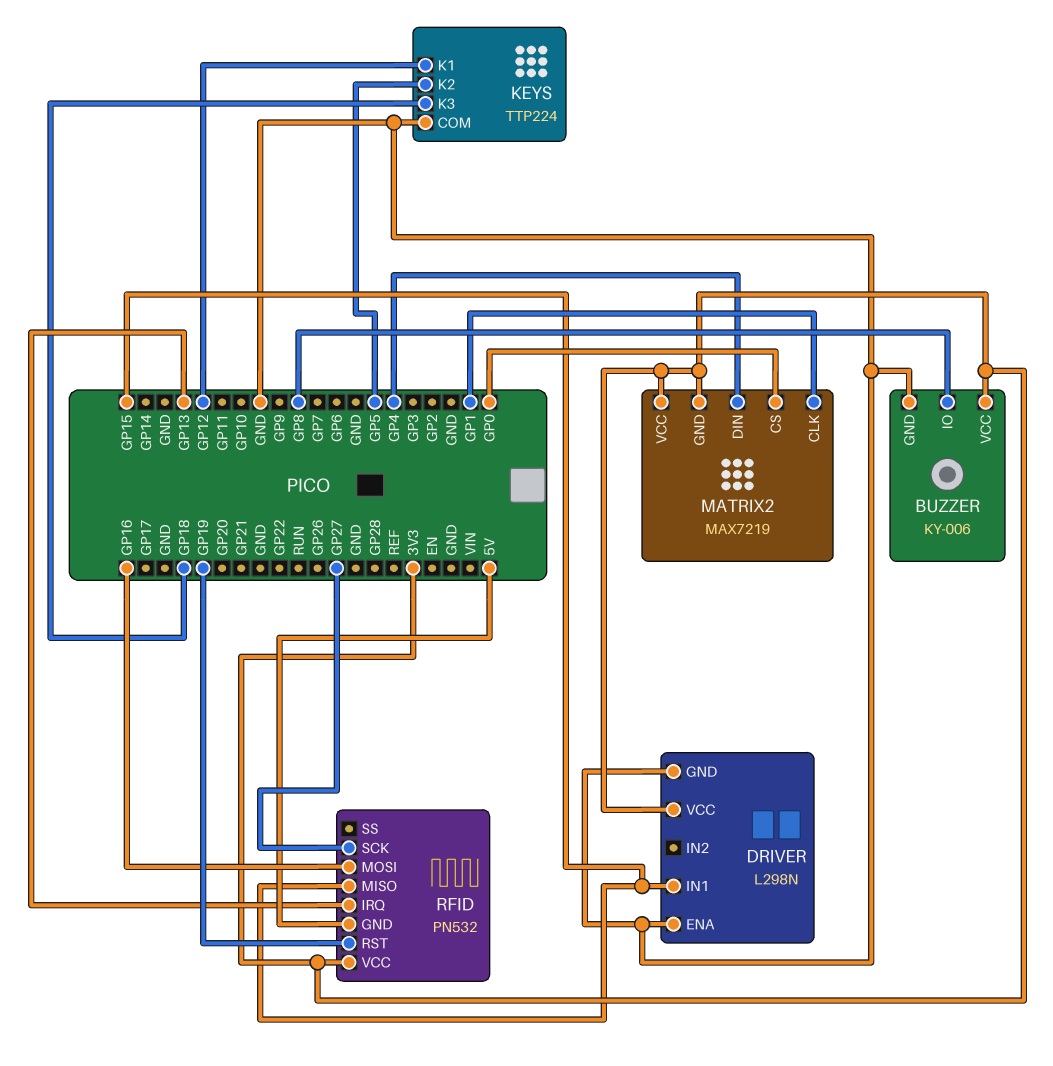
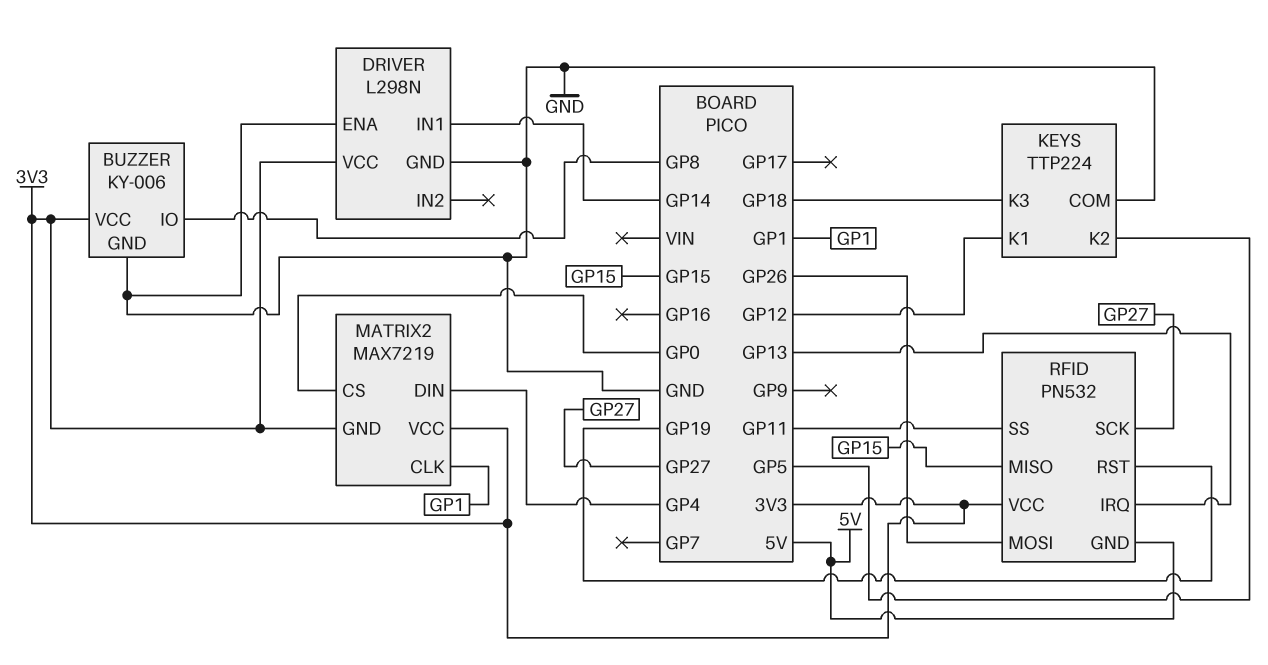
DRIVER pin IN1: GP15 -> GP14
RFID pin MOSI: GP16 -> GP26
RFID pin SS: none -> GP11

